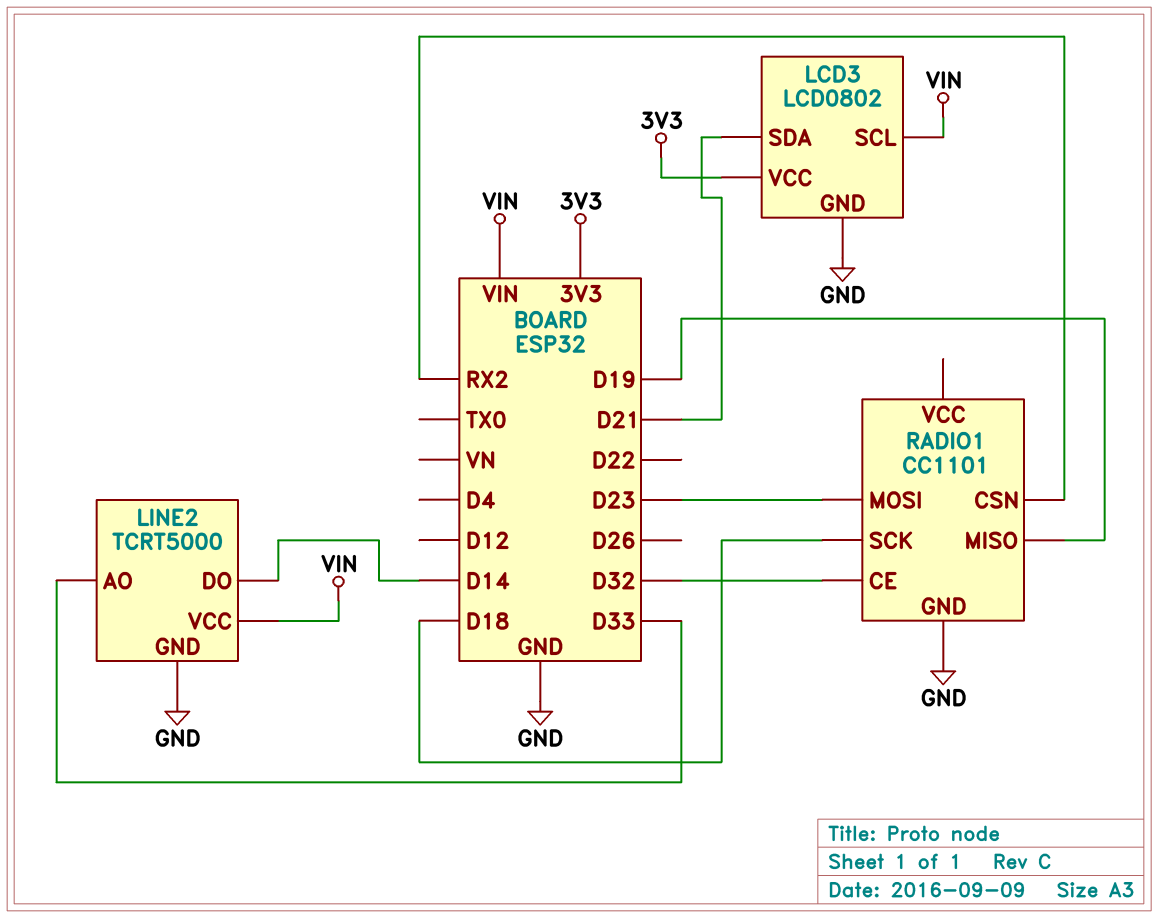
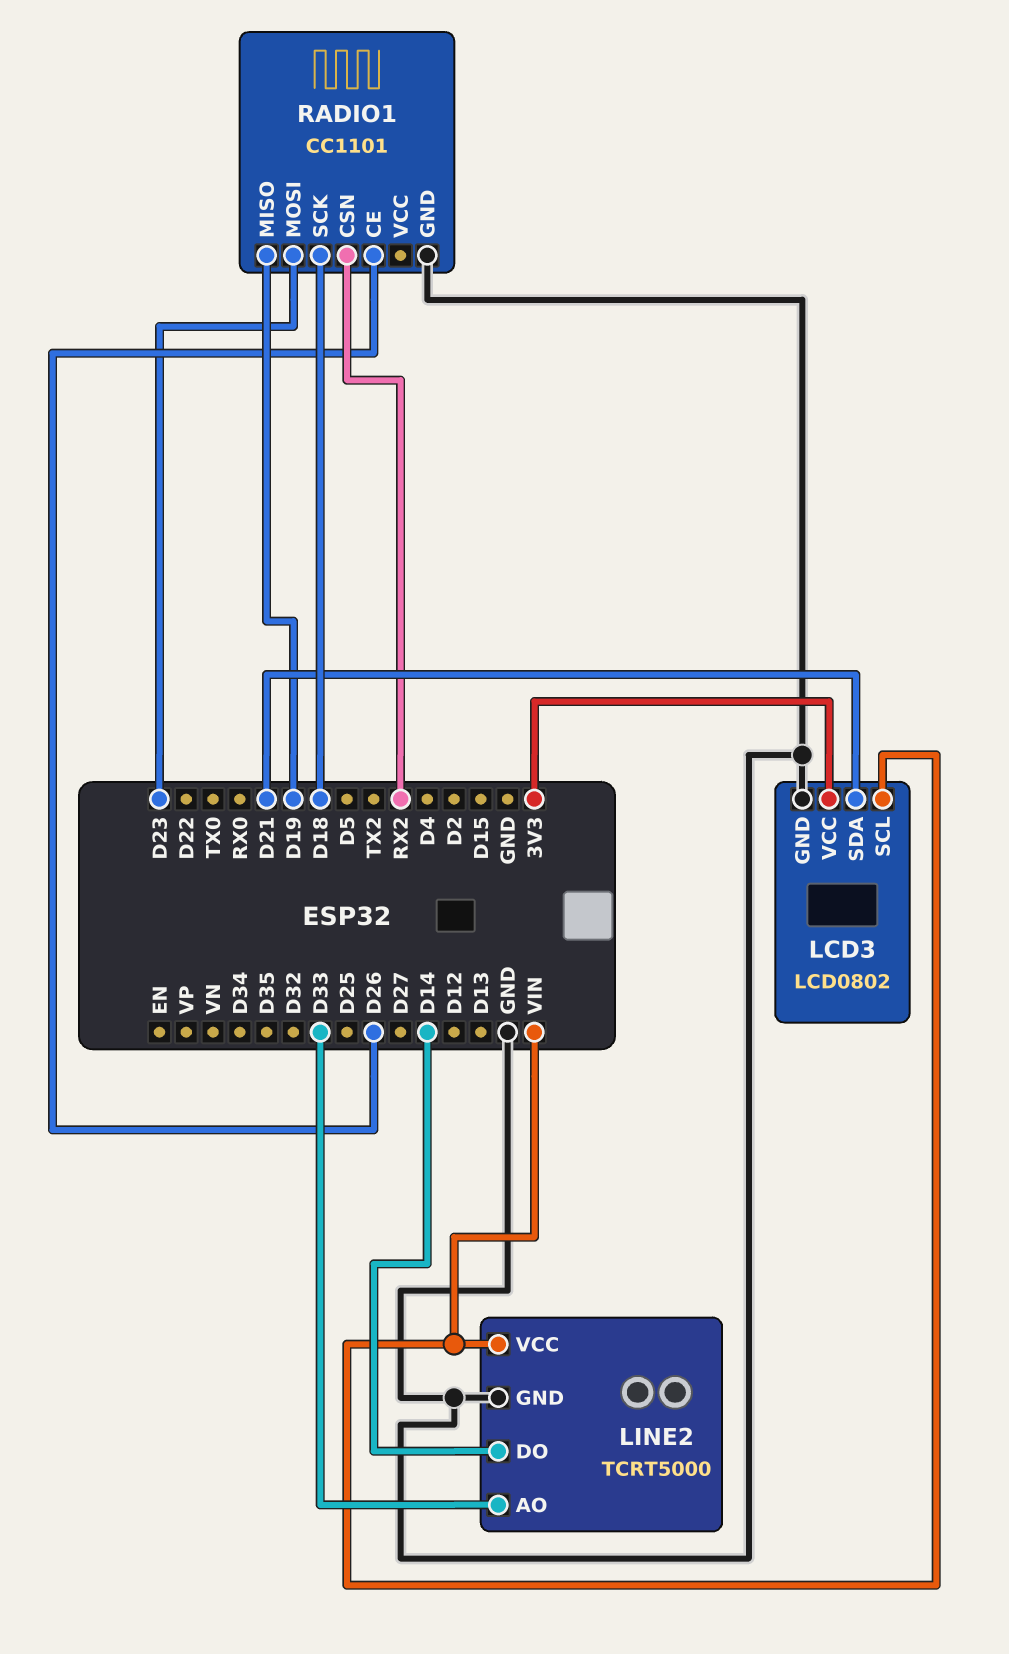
RADIO1 pin CE: D32 -> D26

